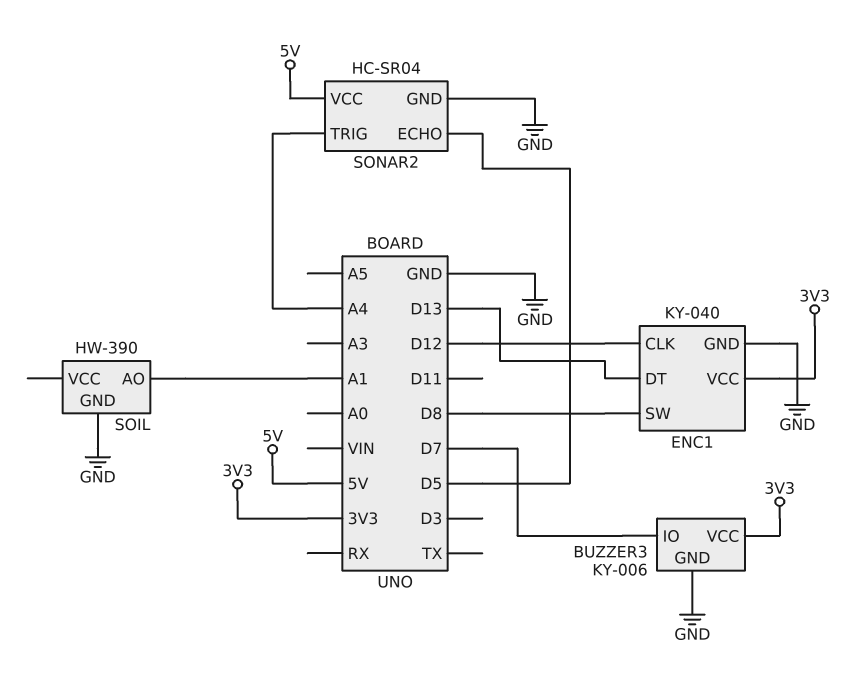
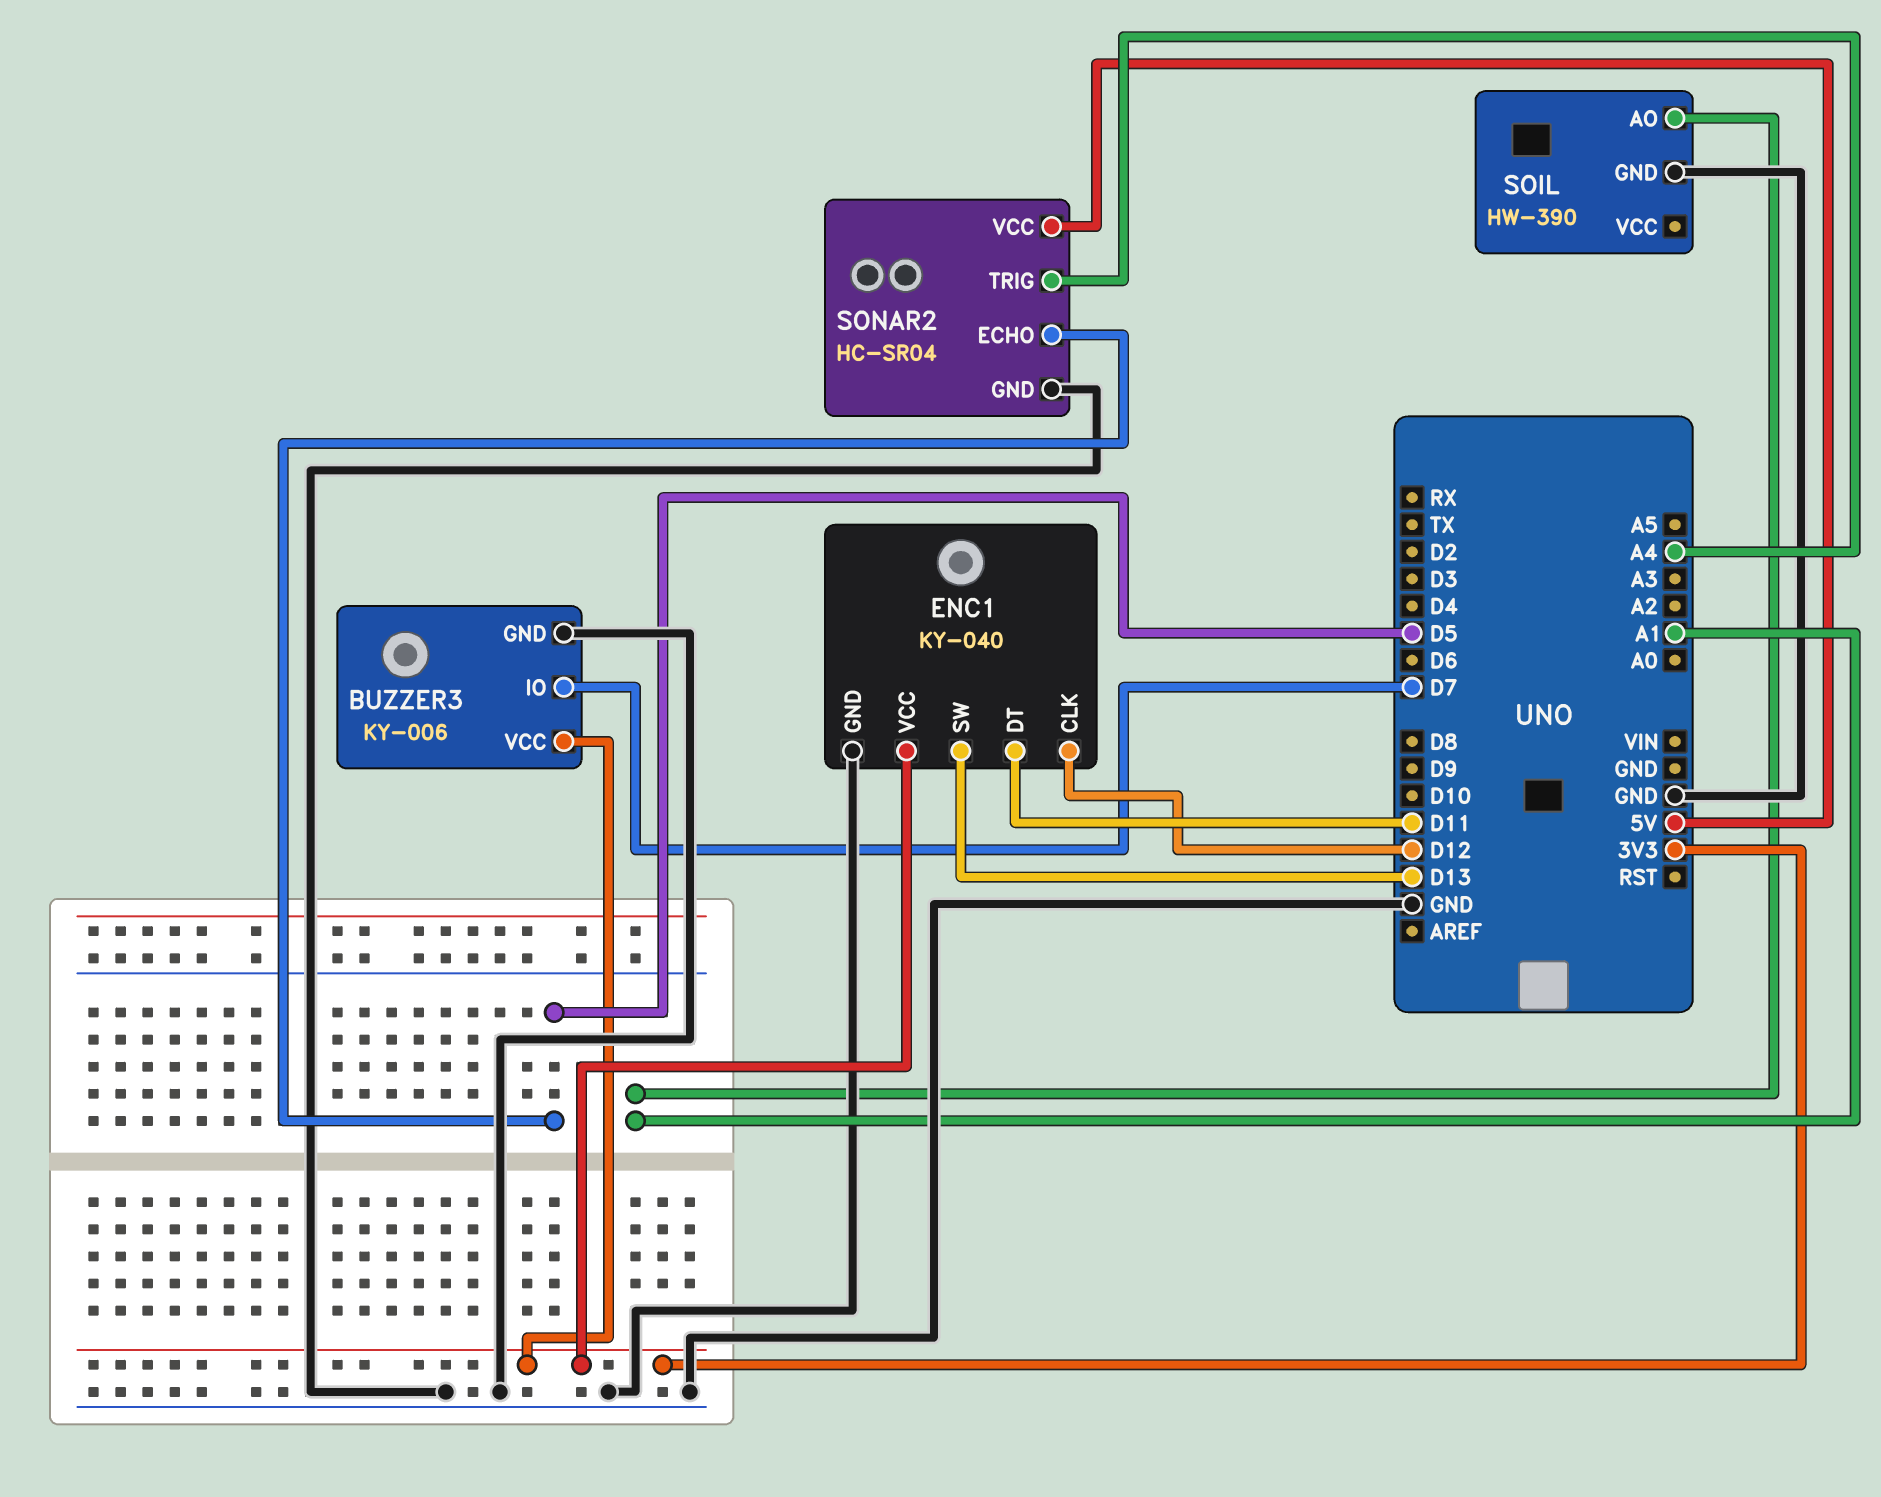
ENC1 pin DT: D13 -> D11
ENC1 pin SW: D8 -> D13

